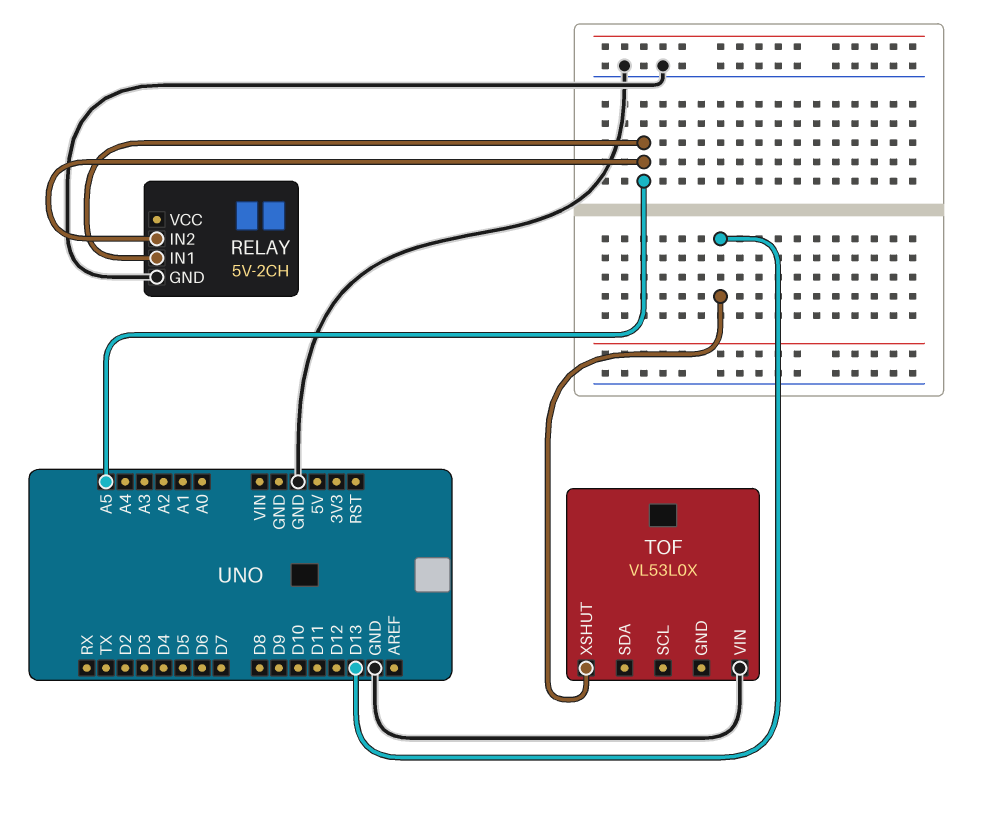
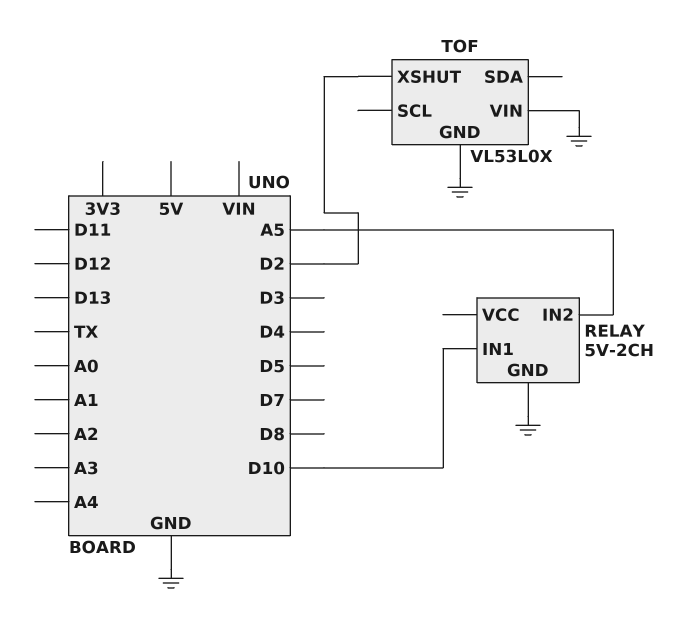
RELAY pin IN1: A5 -> D10
TOF pin GND: none -> GND
TOF pin XSHUT: D13 -> D2

